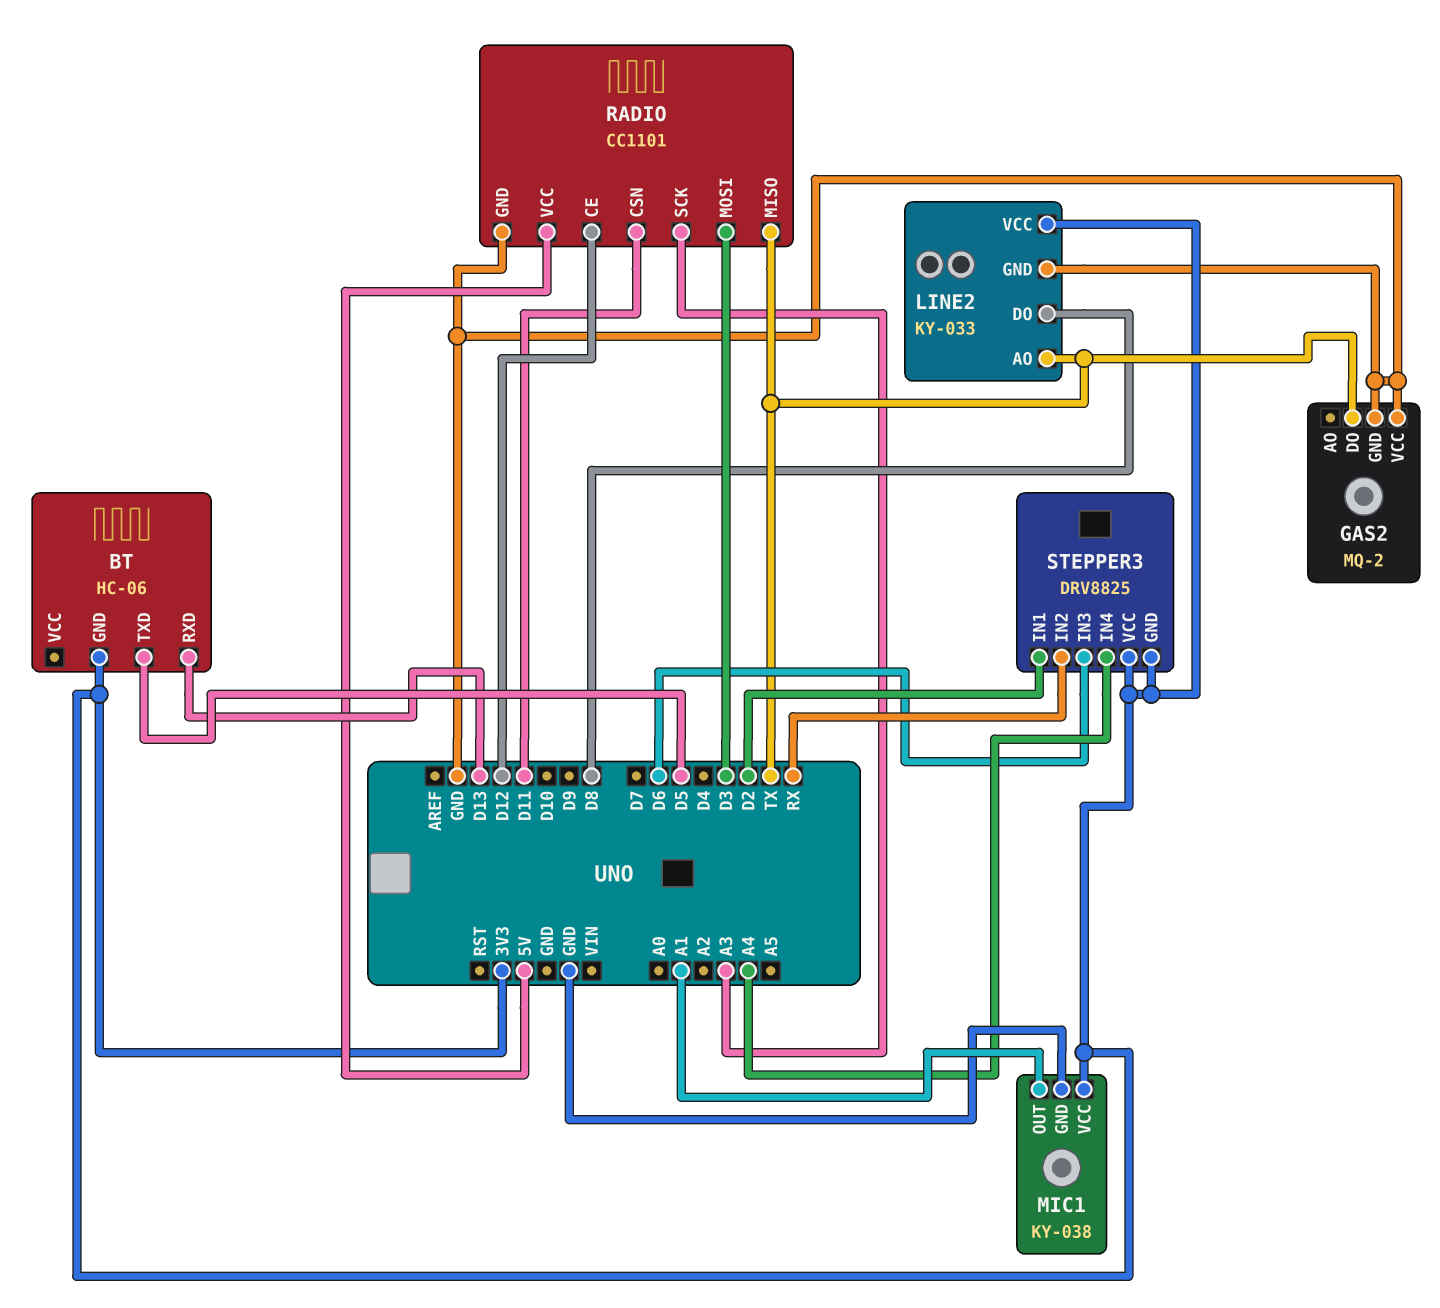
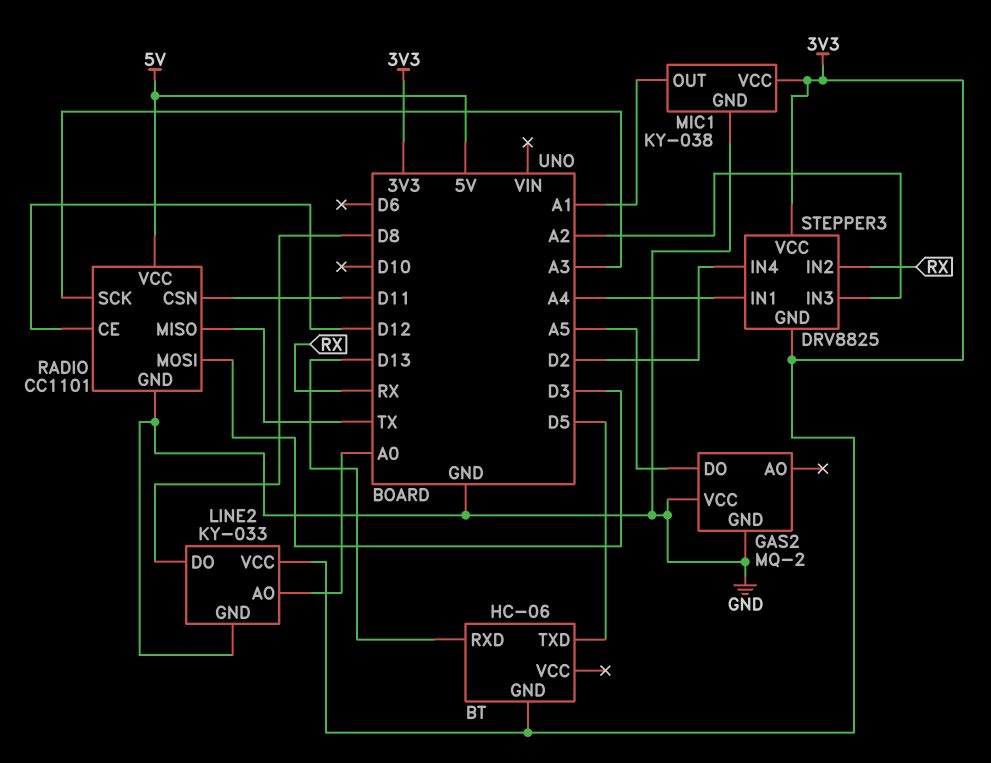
GAS2 pin DO: TX -> A5
LINE2 pin AO: TX -> A0
STEPPER3 pin IN1: D2 -> A4
STEPPER3 pin IN3: D6 -> A2
STEPPER3 pin IN4: A4 -> D2

